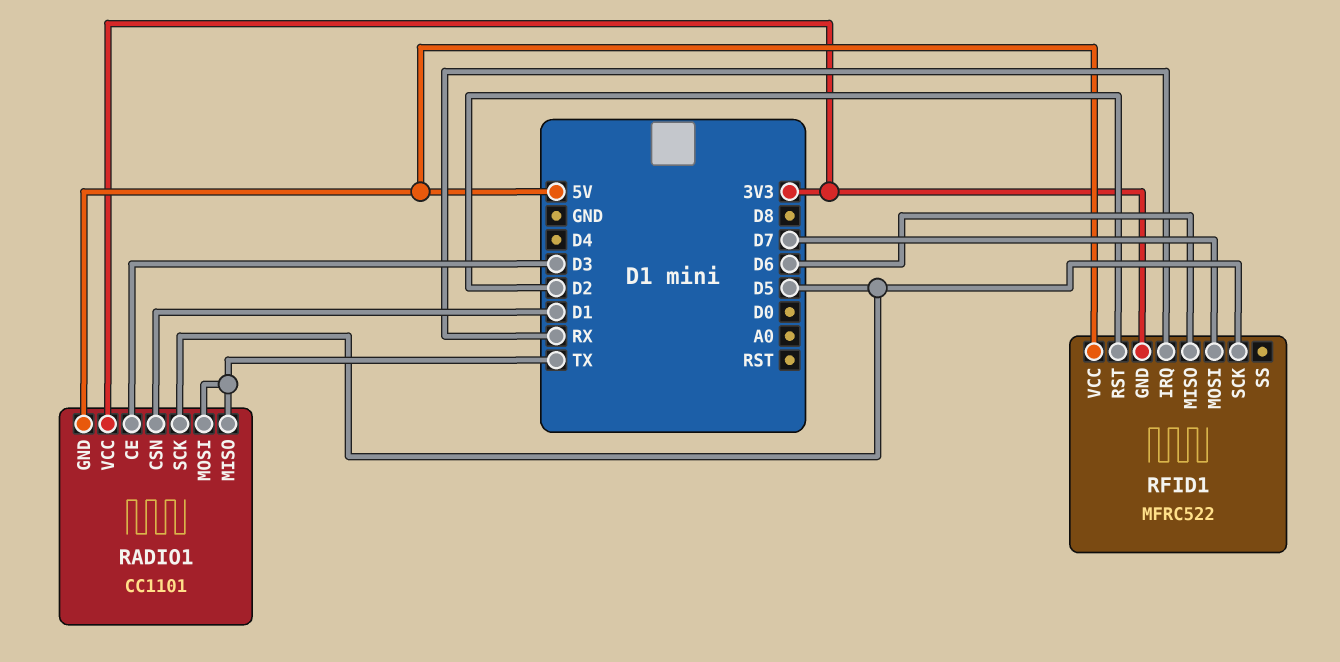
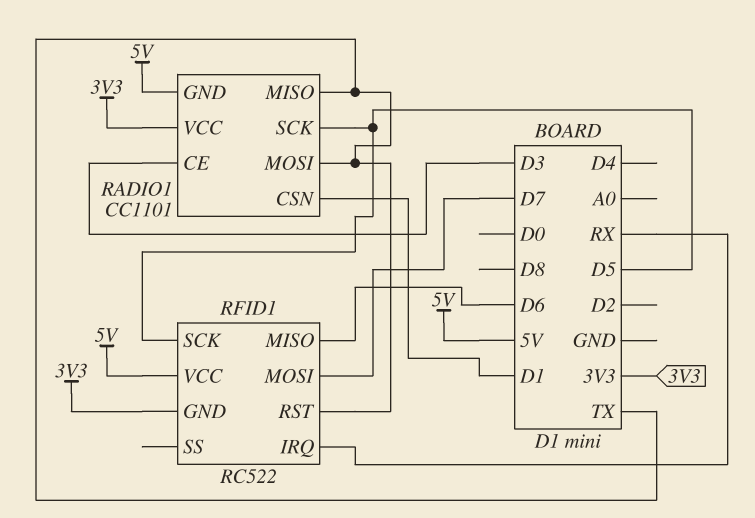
RFID1: MFRC522 -> RC522
RFID1 pin RST: D2 -> TX

